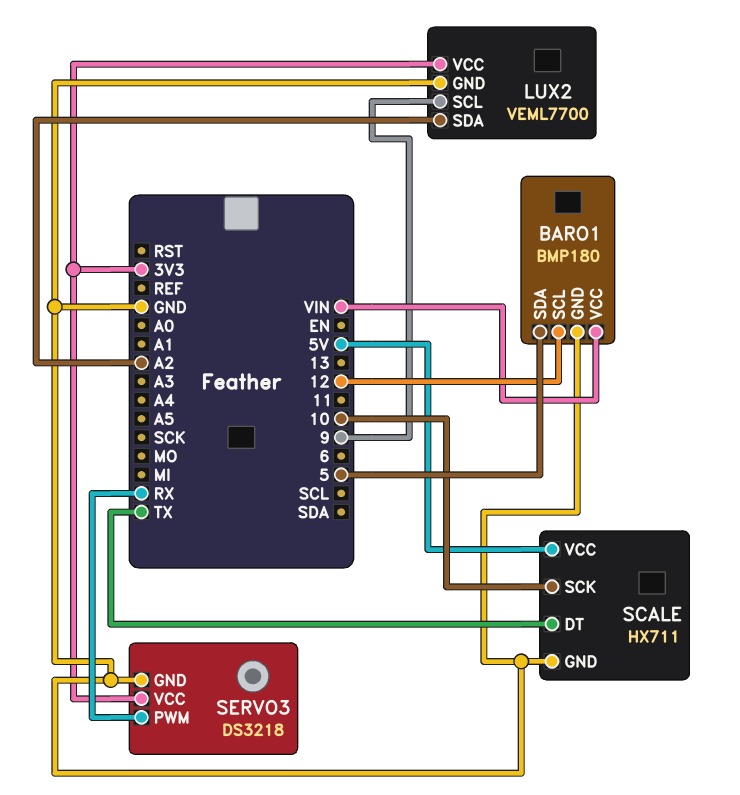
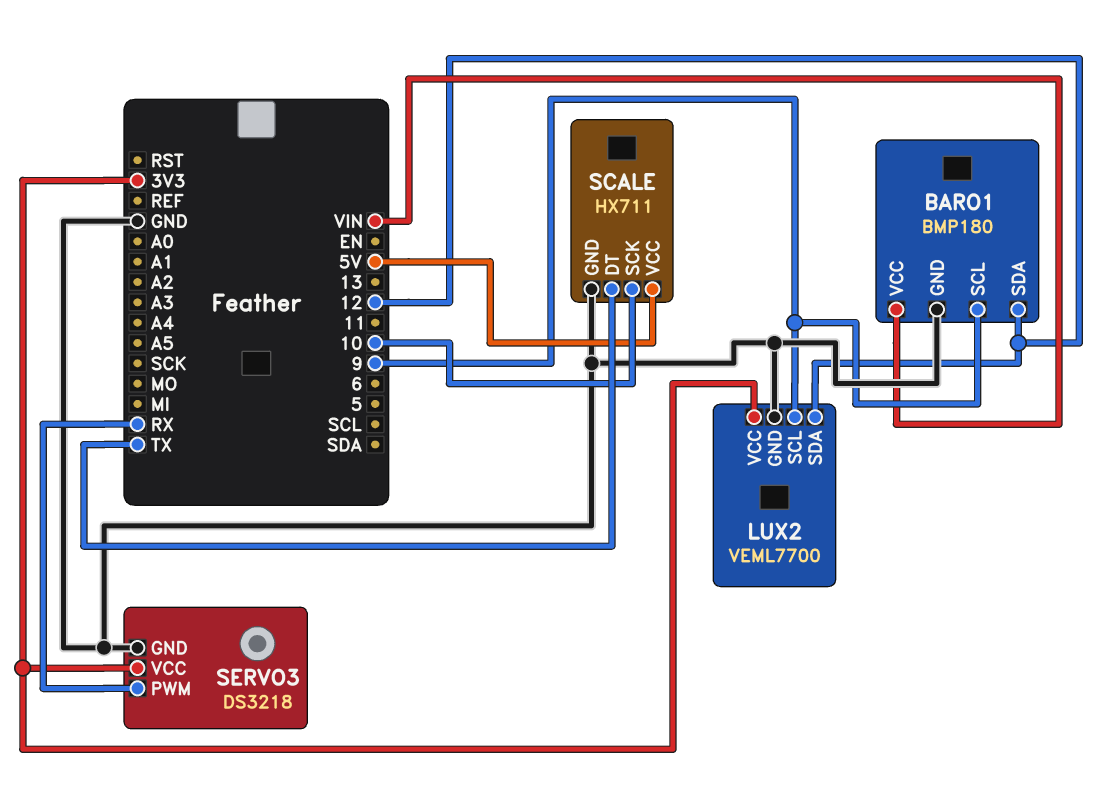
BARO1 pin SCL: 12 -> 9
BARO1 pin SDA: 5 -> 12
LUX2 pin SDA: A2 -> 12

